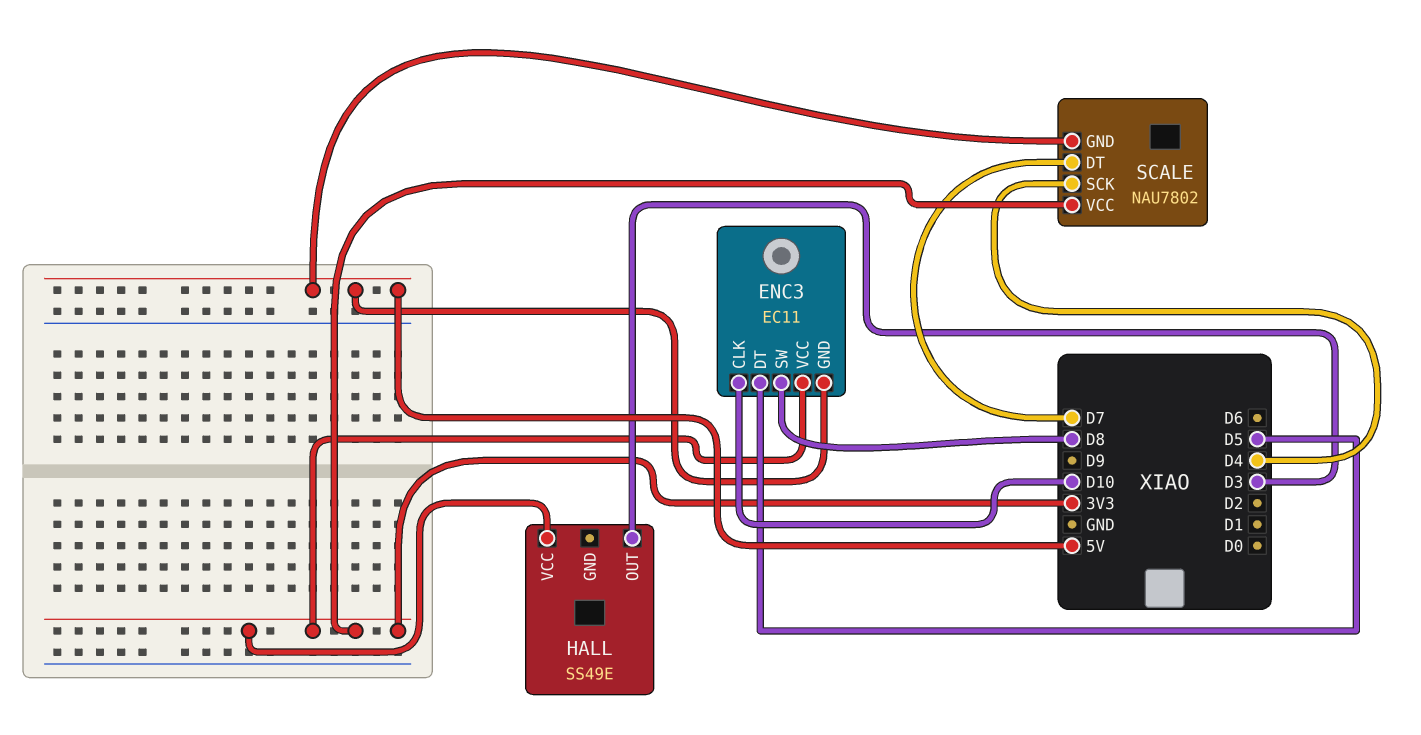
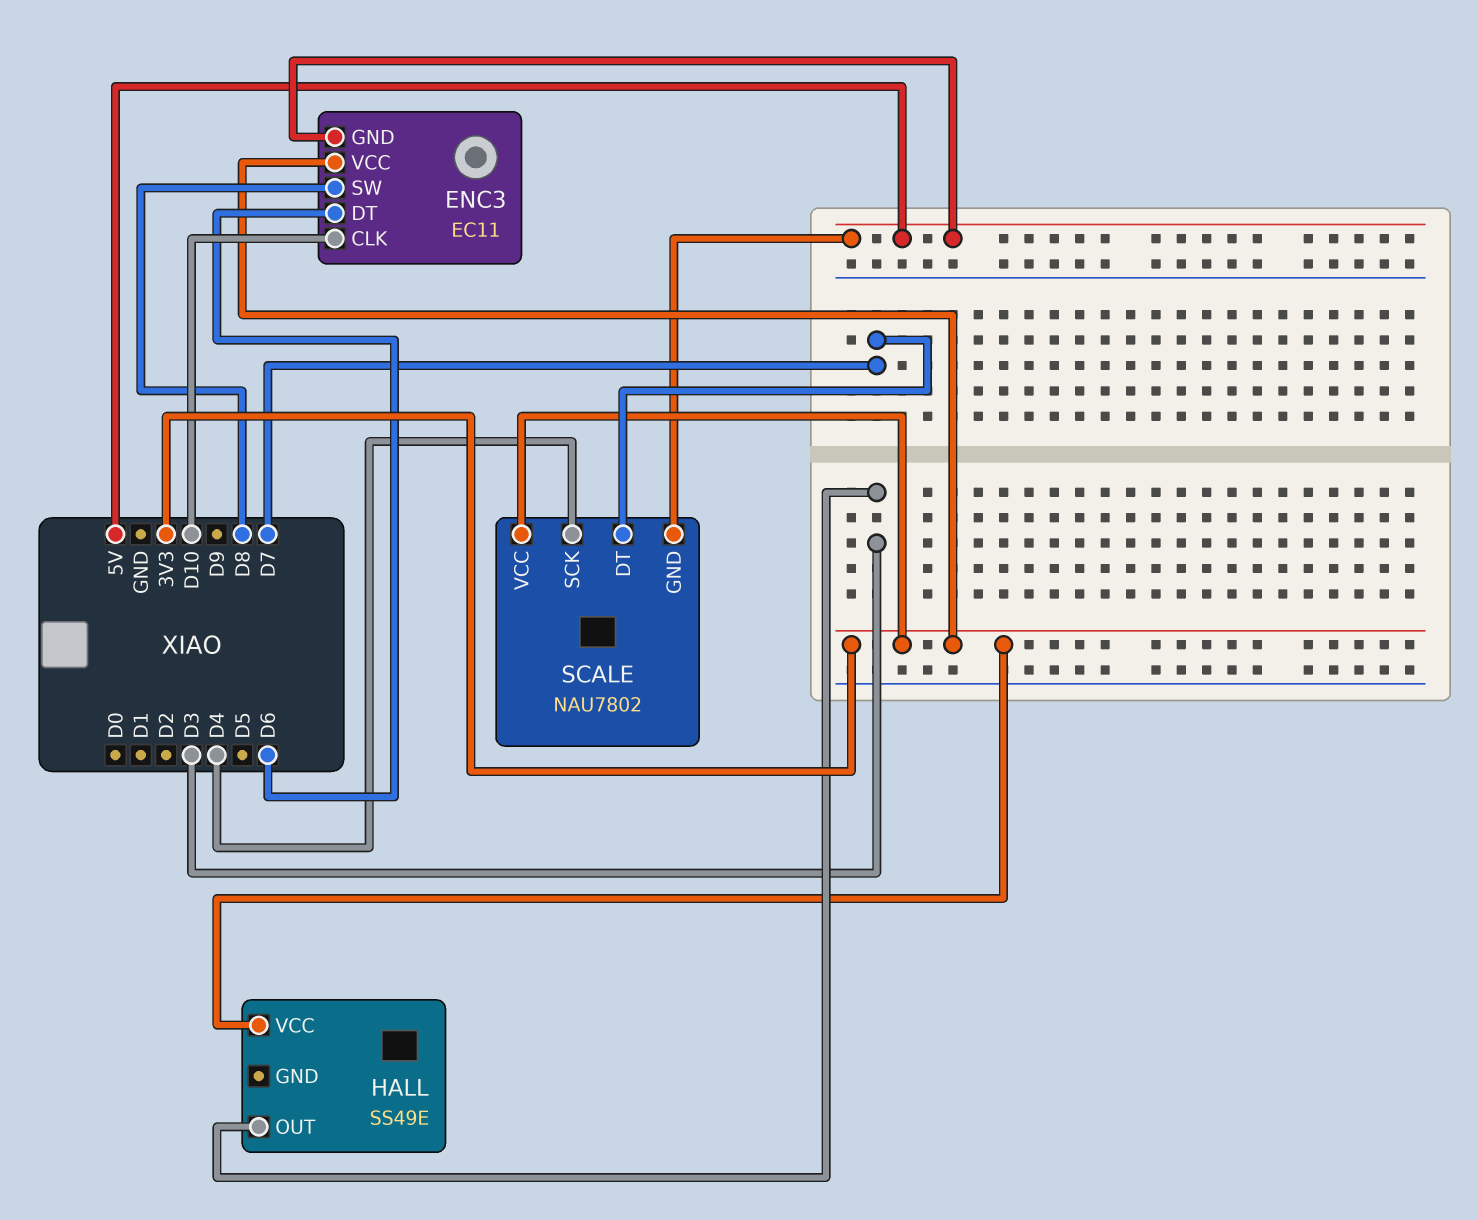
ENC3 pin DT: D5 -> D6

